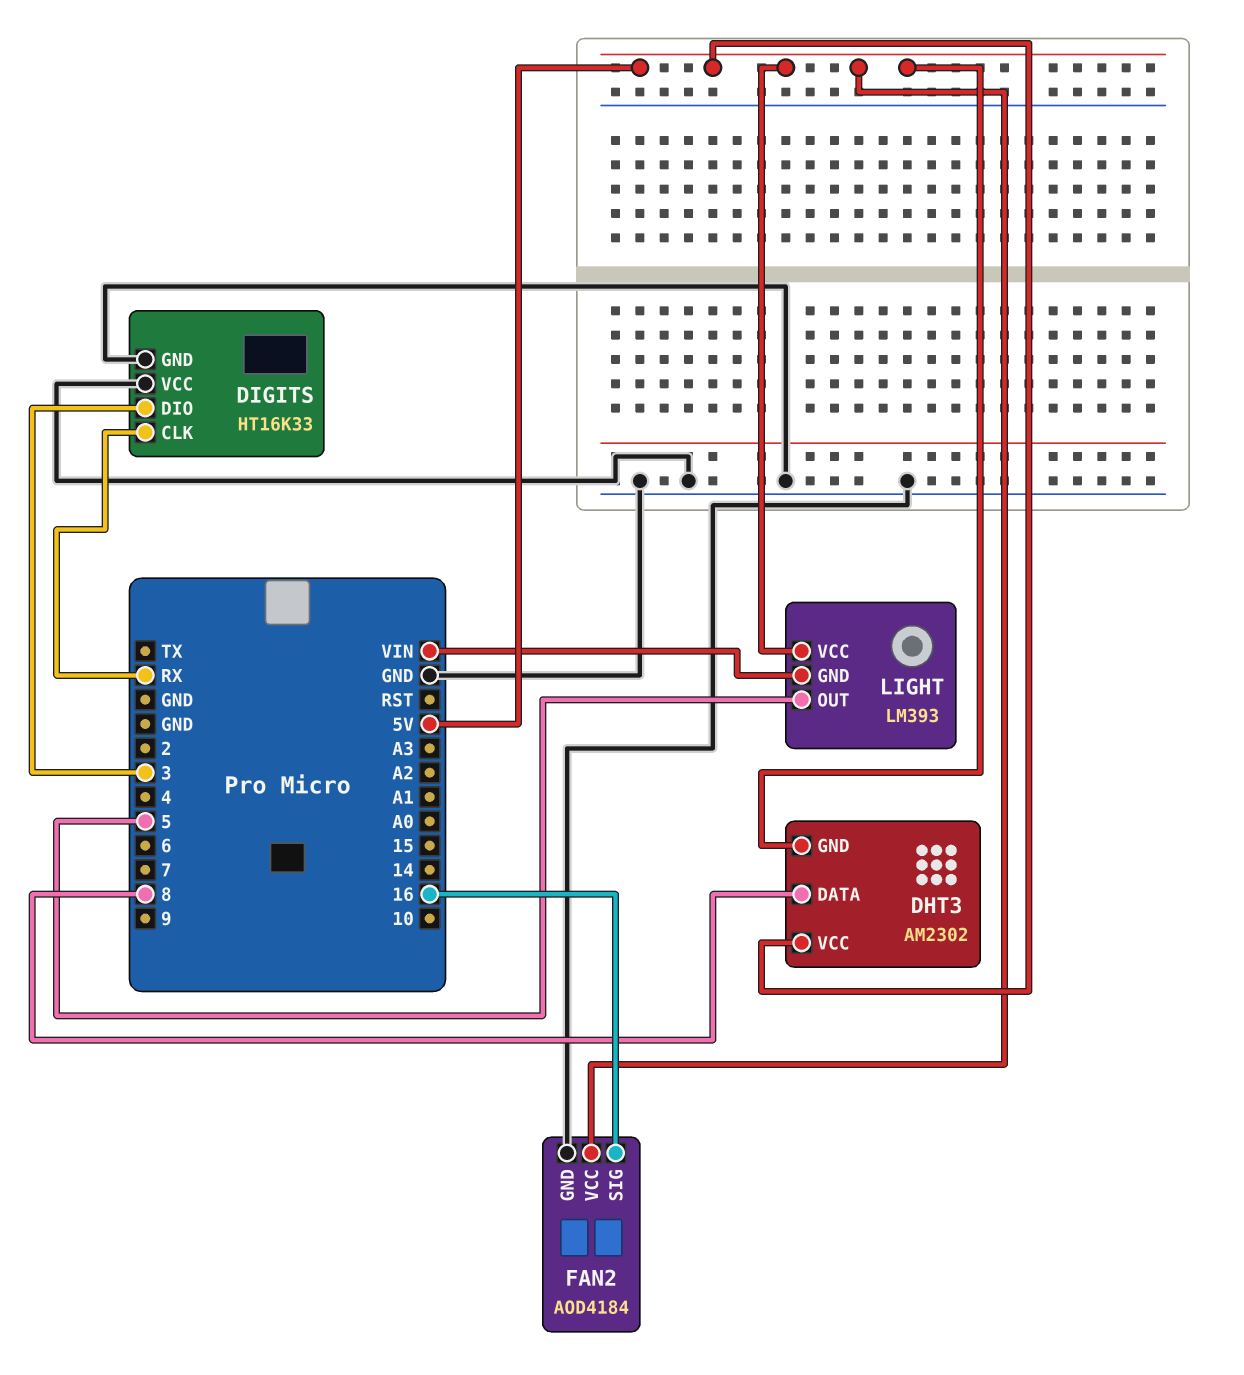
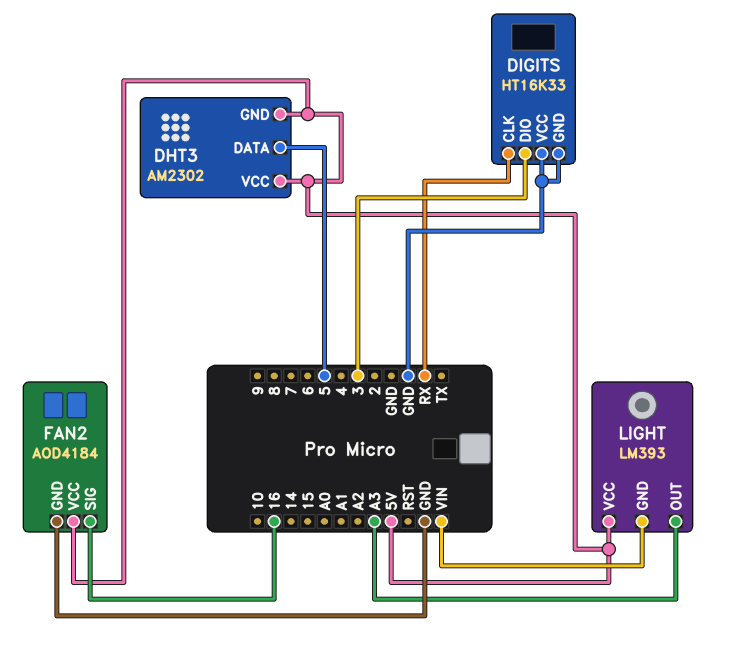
DHT3 pin DATA: 8 -> 5
LIGHT pin OUT: 5 -> A3

